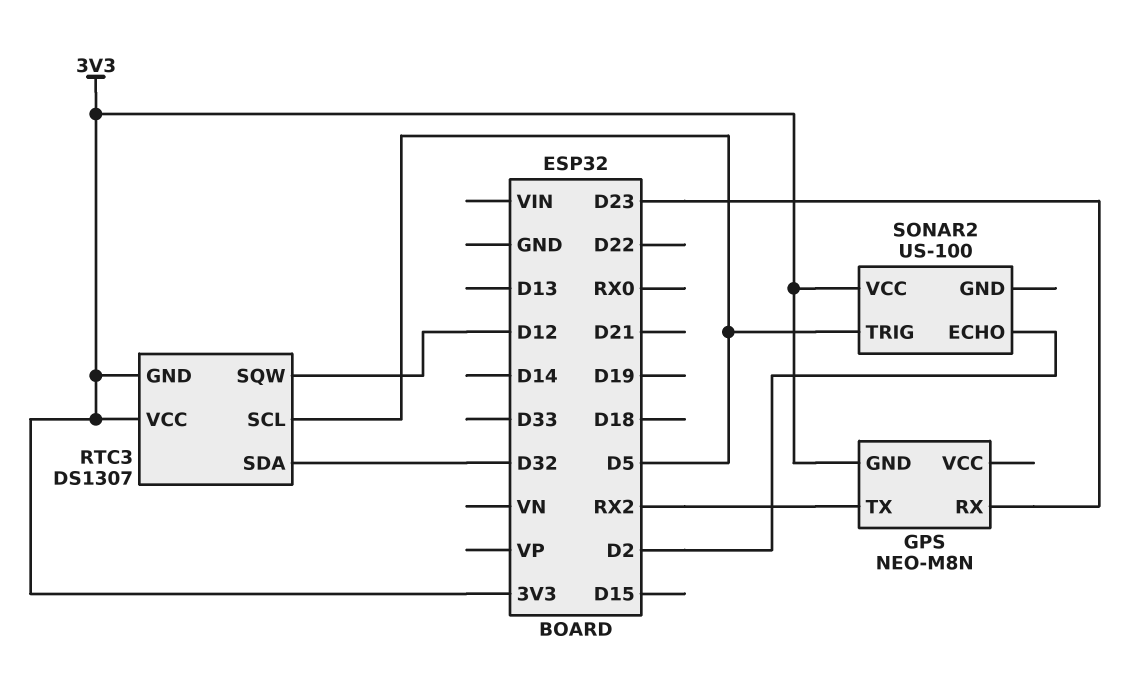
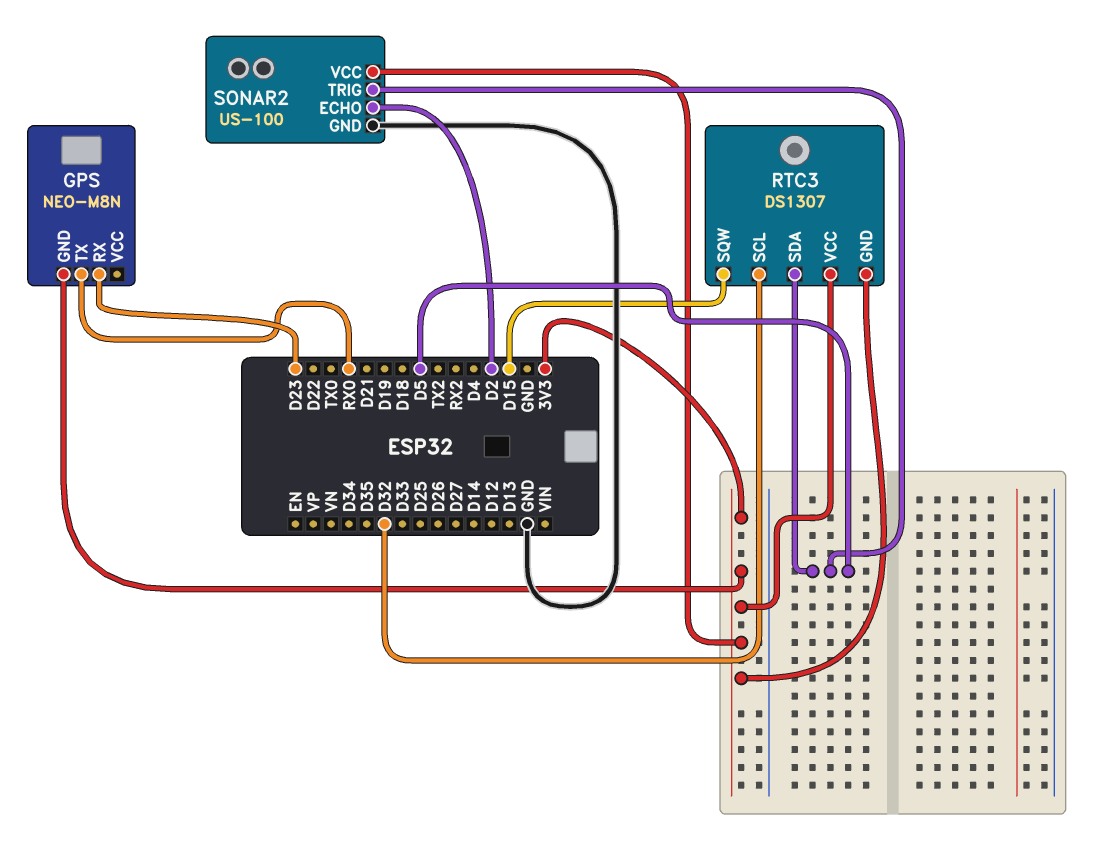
GPS pin TX: RX2 -> RX0
RTC3 pin SCL: D5 -> D32
RTC3 pin SDA: D32 -> D5
RTC3 pin SQW: D12 -> D15
SONAR2 pin GND: none -> GND

